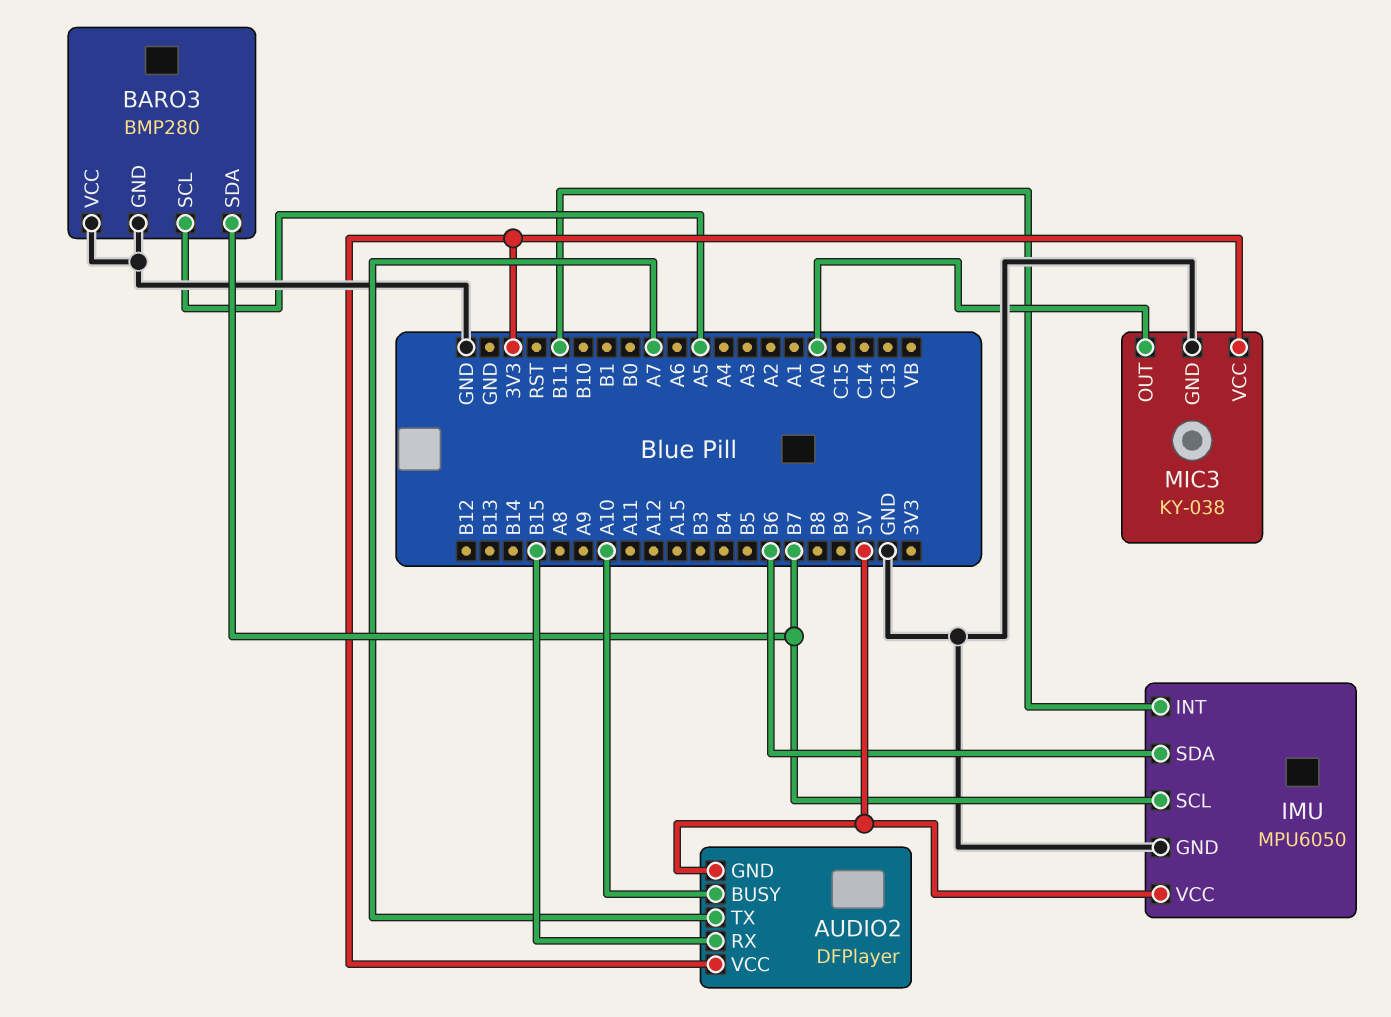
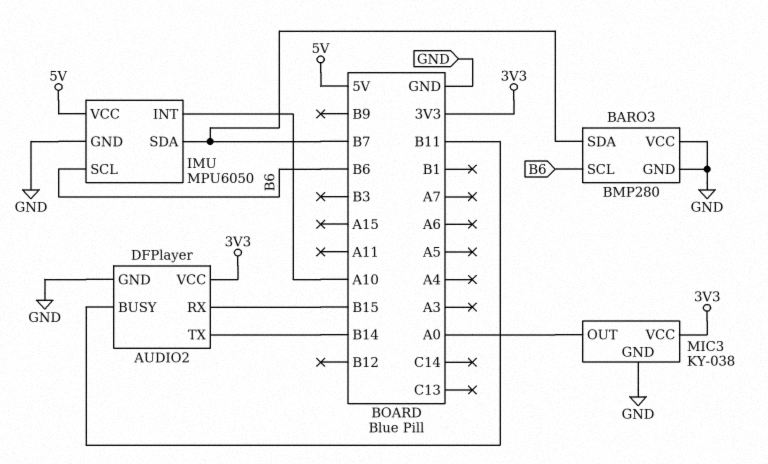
AUDIO2 pin BUSY: A10 -> B11
AUDIO2 pin GND: 5V -> GND
AUDIO2 pin TX: A7 -> B14
BARO3 pin SCL: A5 -> B6
IMU pin INT: B11 -> A10
IMU pin SCL: B7 -> B6
IMU pin SDA: B6 -> B7

